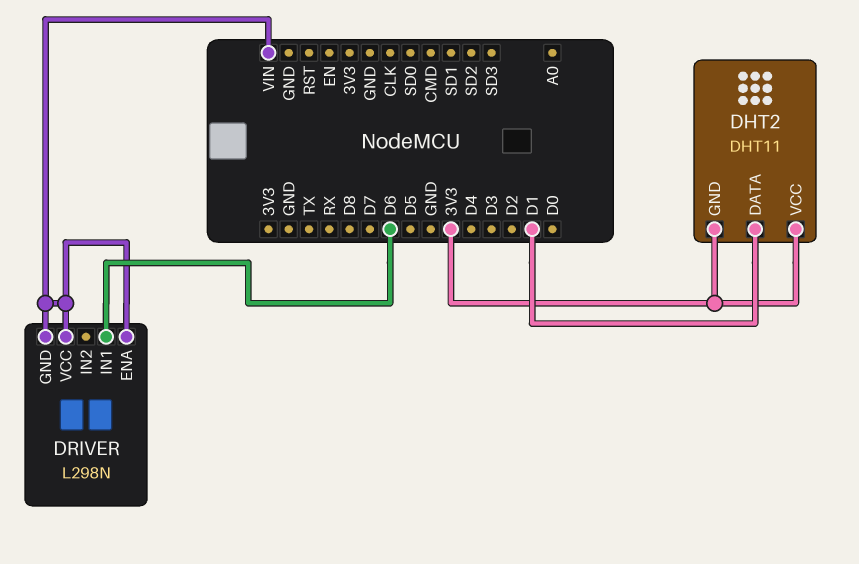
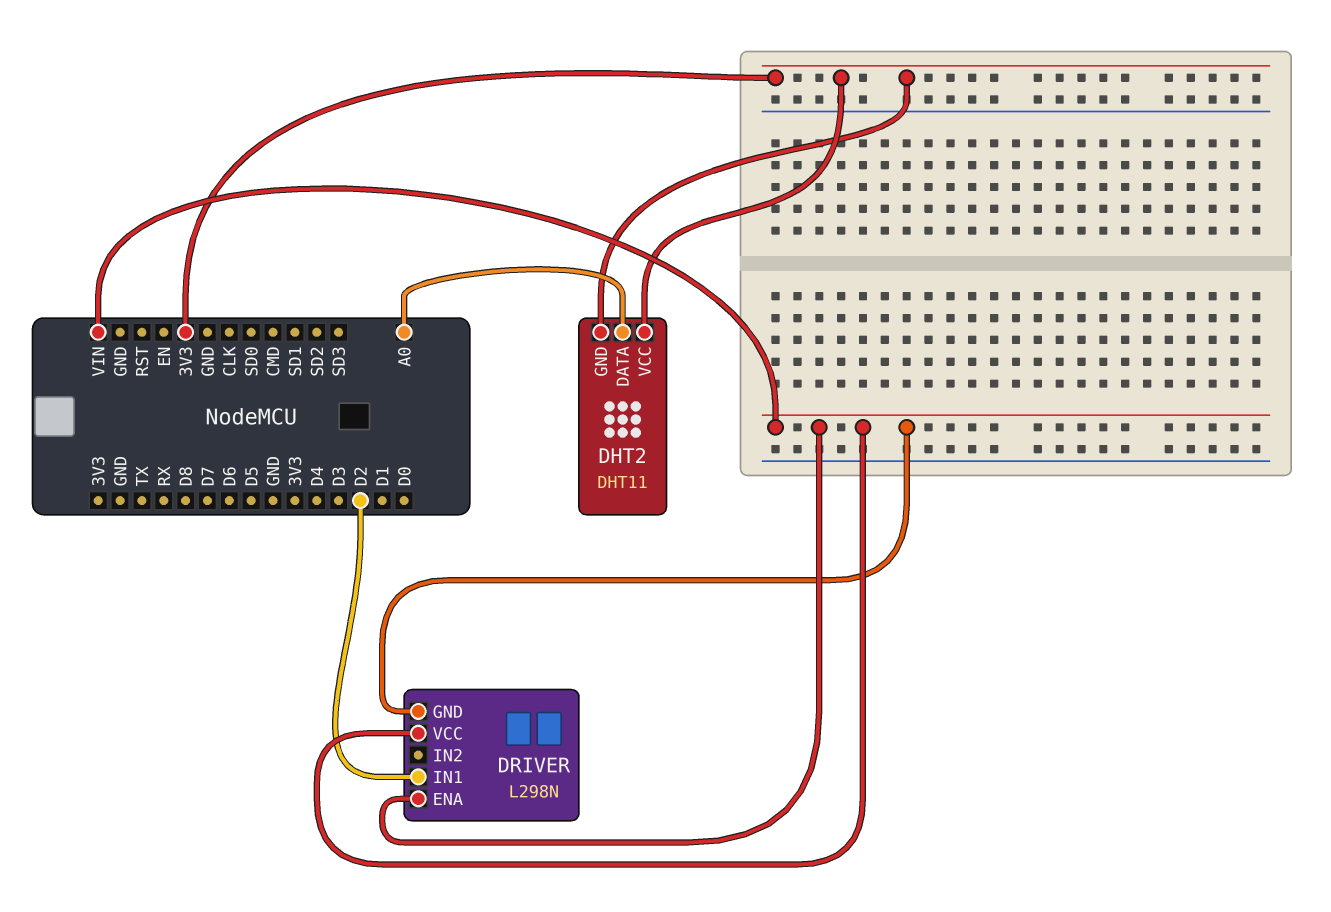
DHT2 pin DATA: D1 -> A0
DRIVER pin IN1: D6 -> D2

